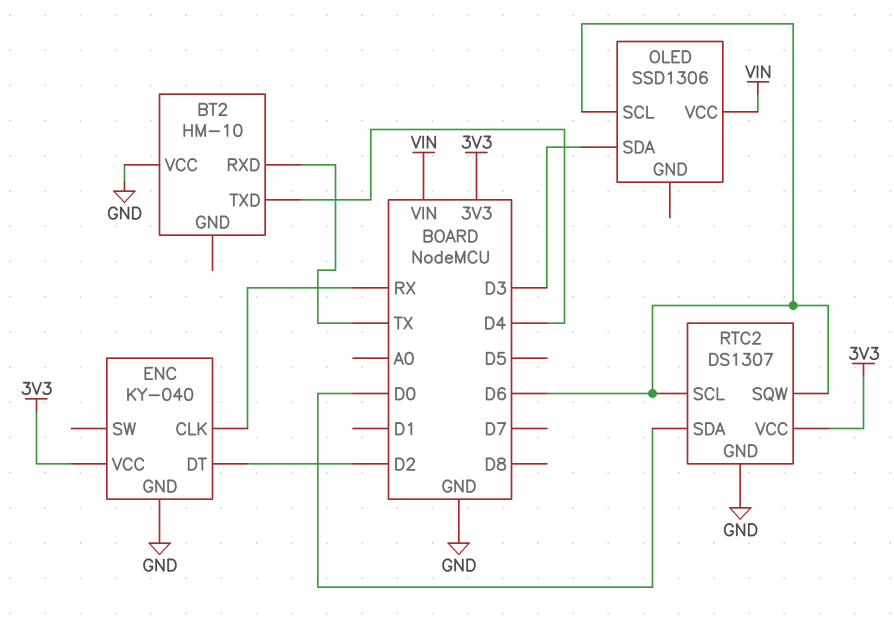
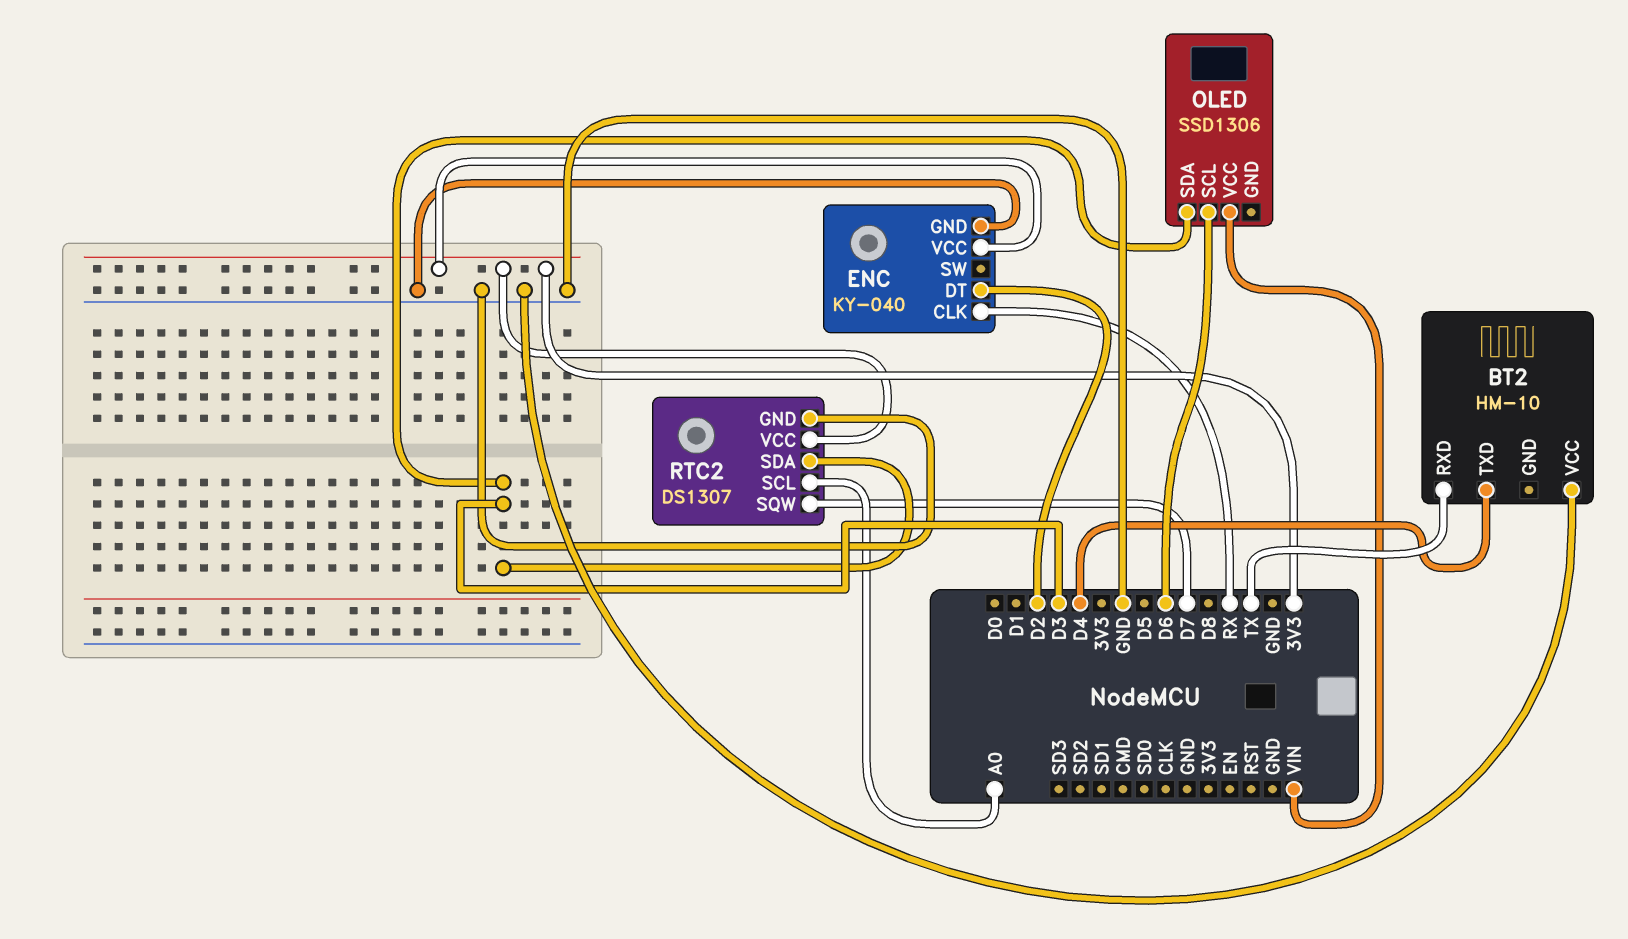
RTC2 pin SCL: D6 -> A0
RTC2 pin SDA: D0 -> D3
RTC2 pin SQW: D6 -> D7

